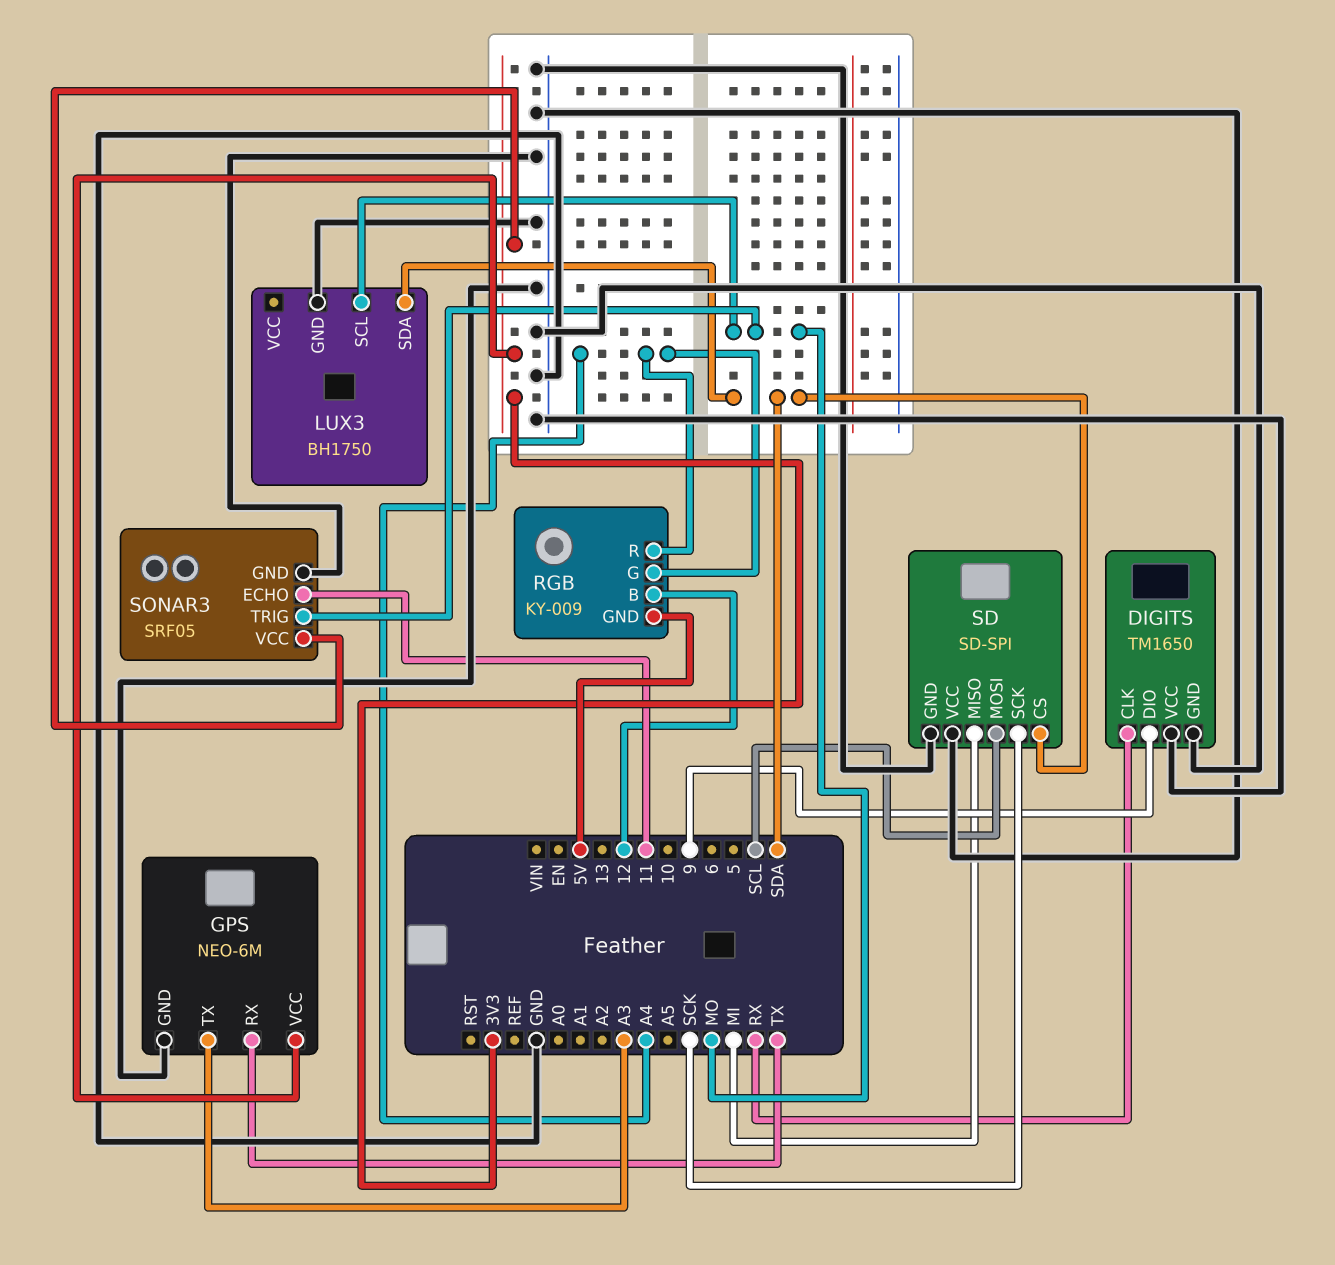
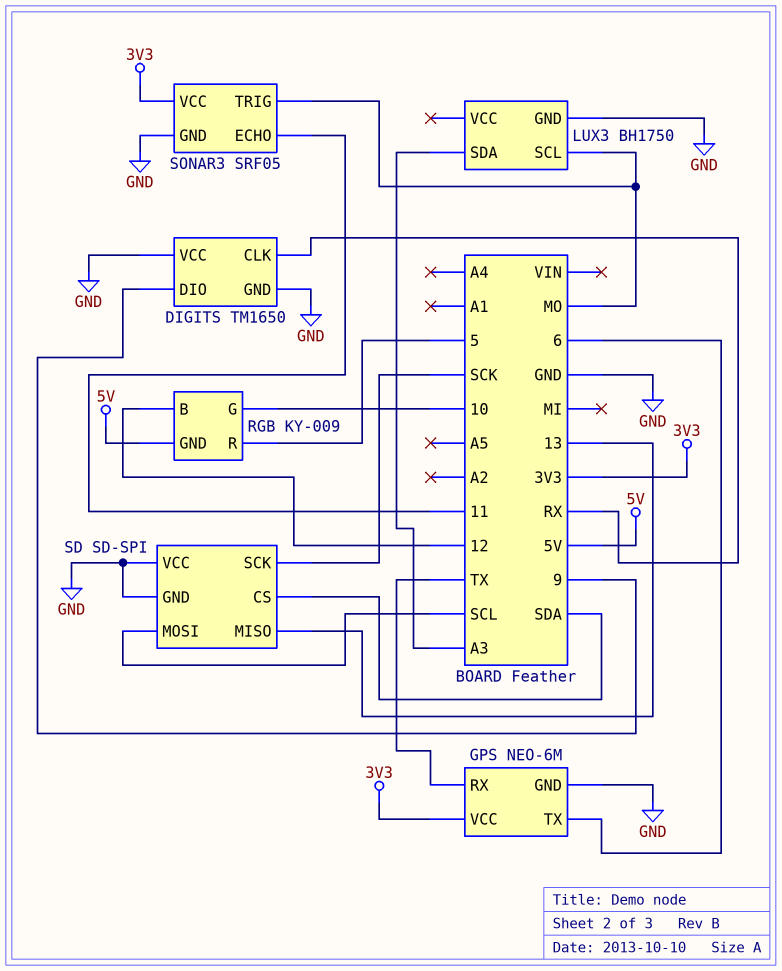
GPS pin TX: A3 -> 6
LUX3 pin SDA: SDA -> A3
RGB pin G: A4 -> 10
RGB pin R: A4 -> 5
SD pin MISO: MI -> 13

